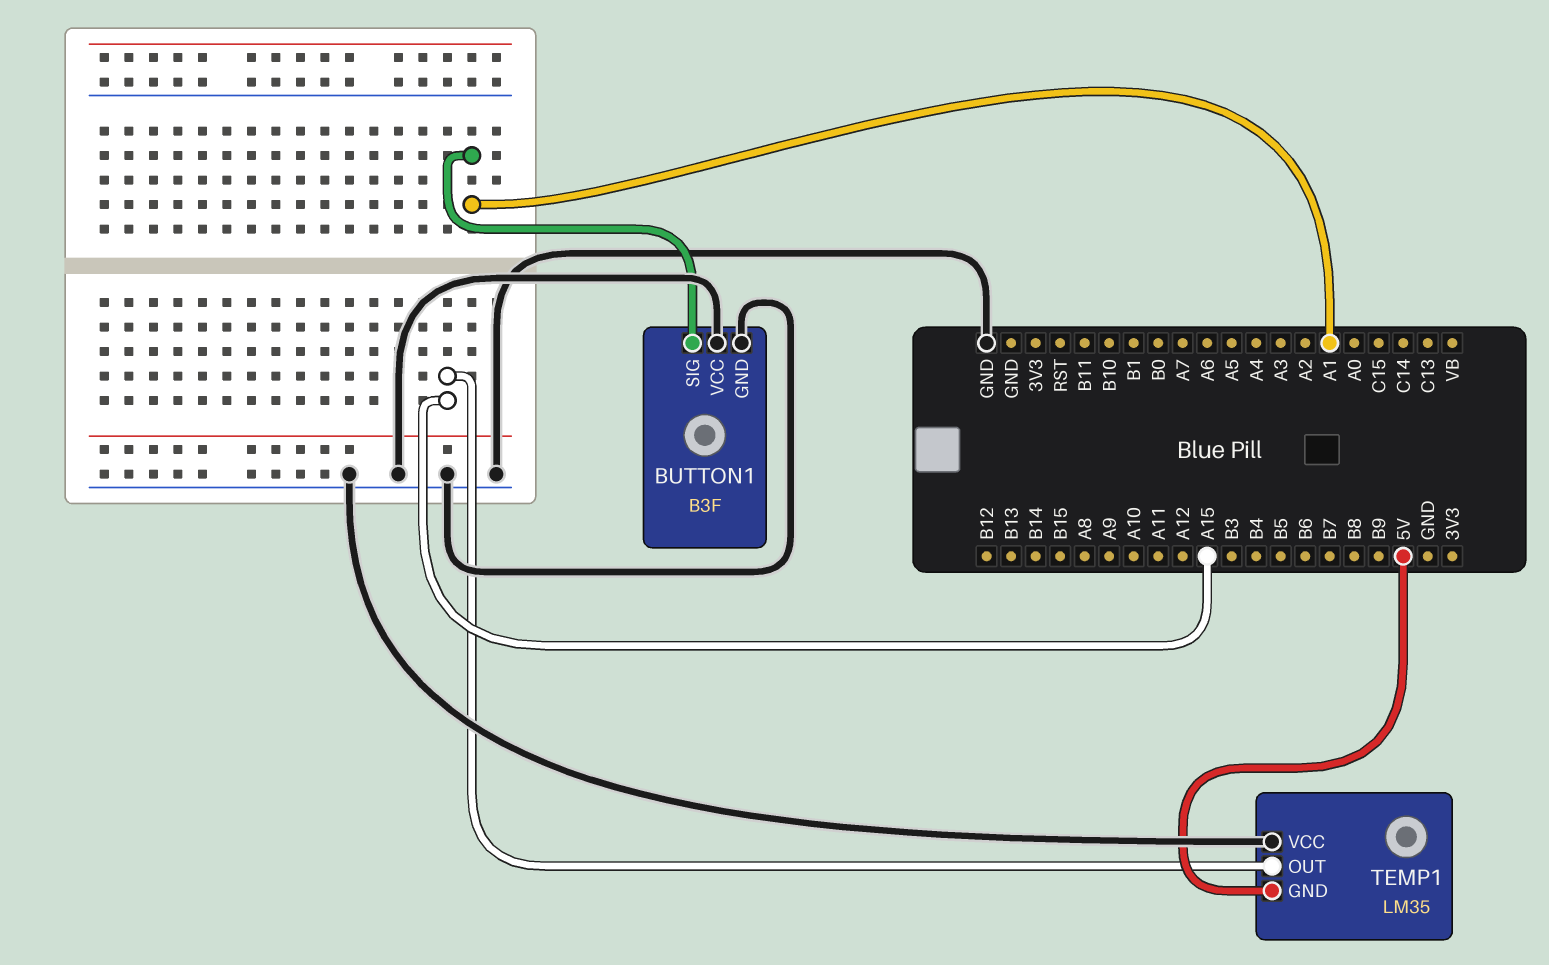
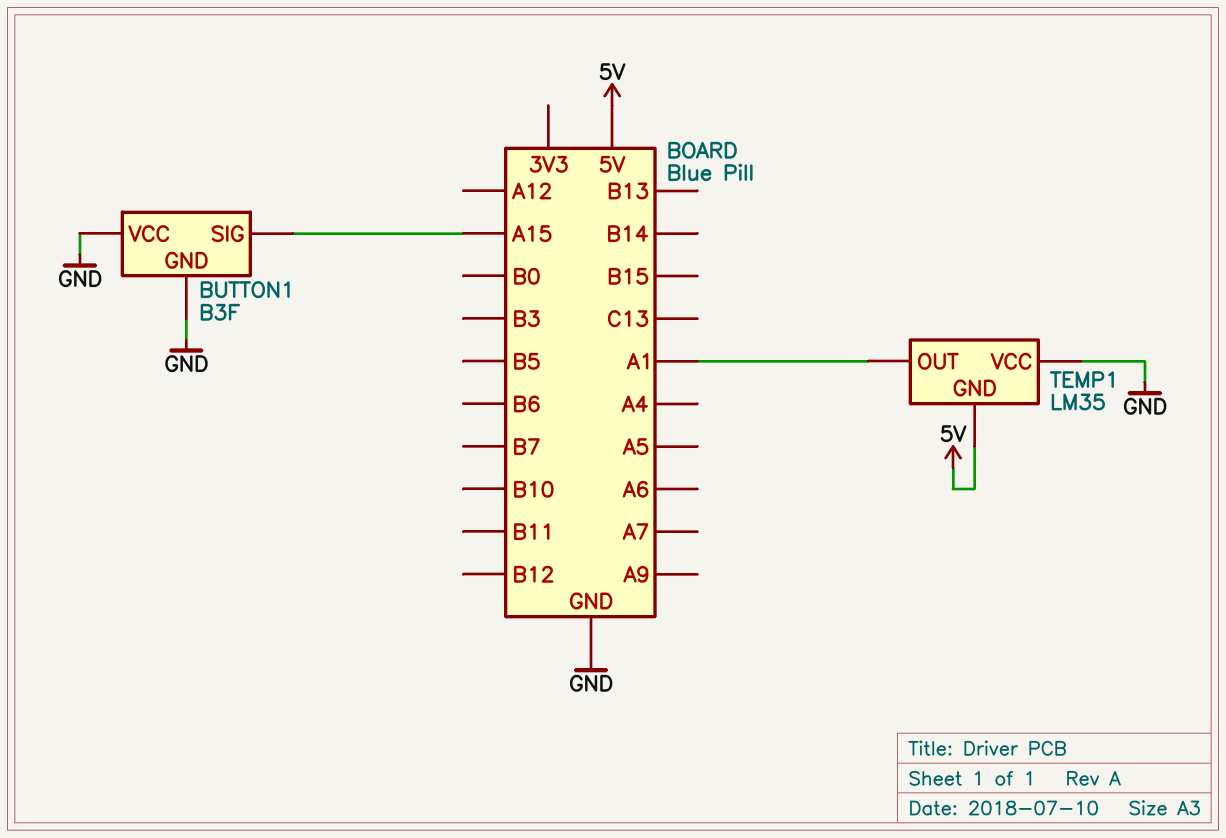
BUTTON1 pin SIG: A1 -> A15
TEMP1 pin OUT: A15 -> A1

